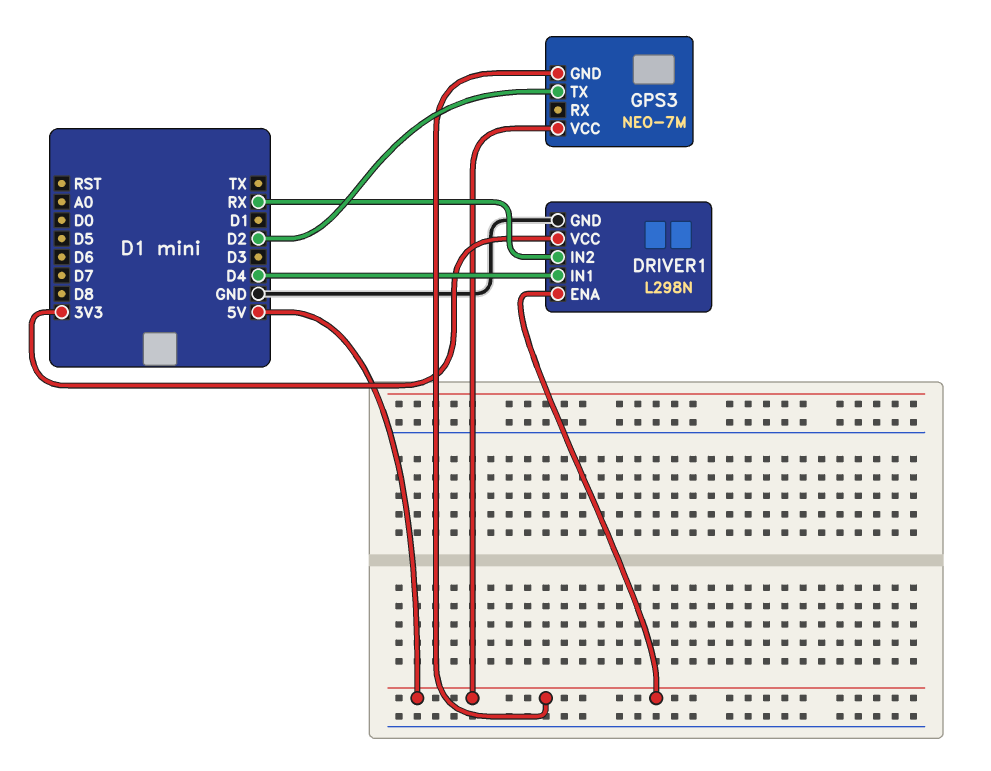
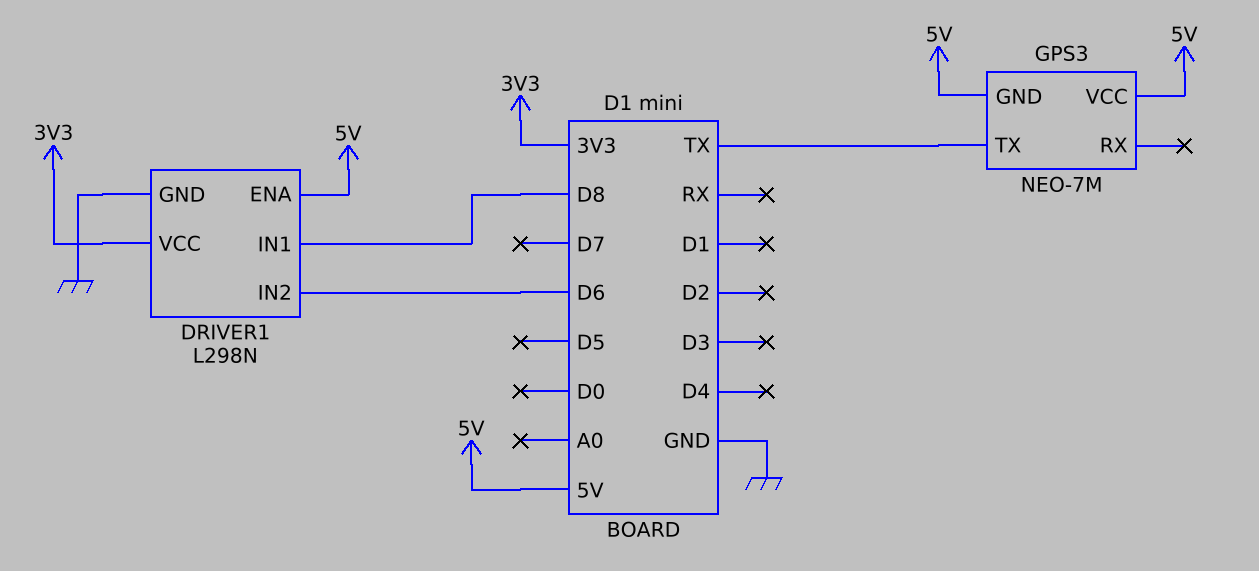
DRIVER1 pin IN1: D4 -> D8
DRIVER1 pin IN2: RX -> D6
GPS3 pin TX: D2 -> TX

